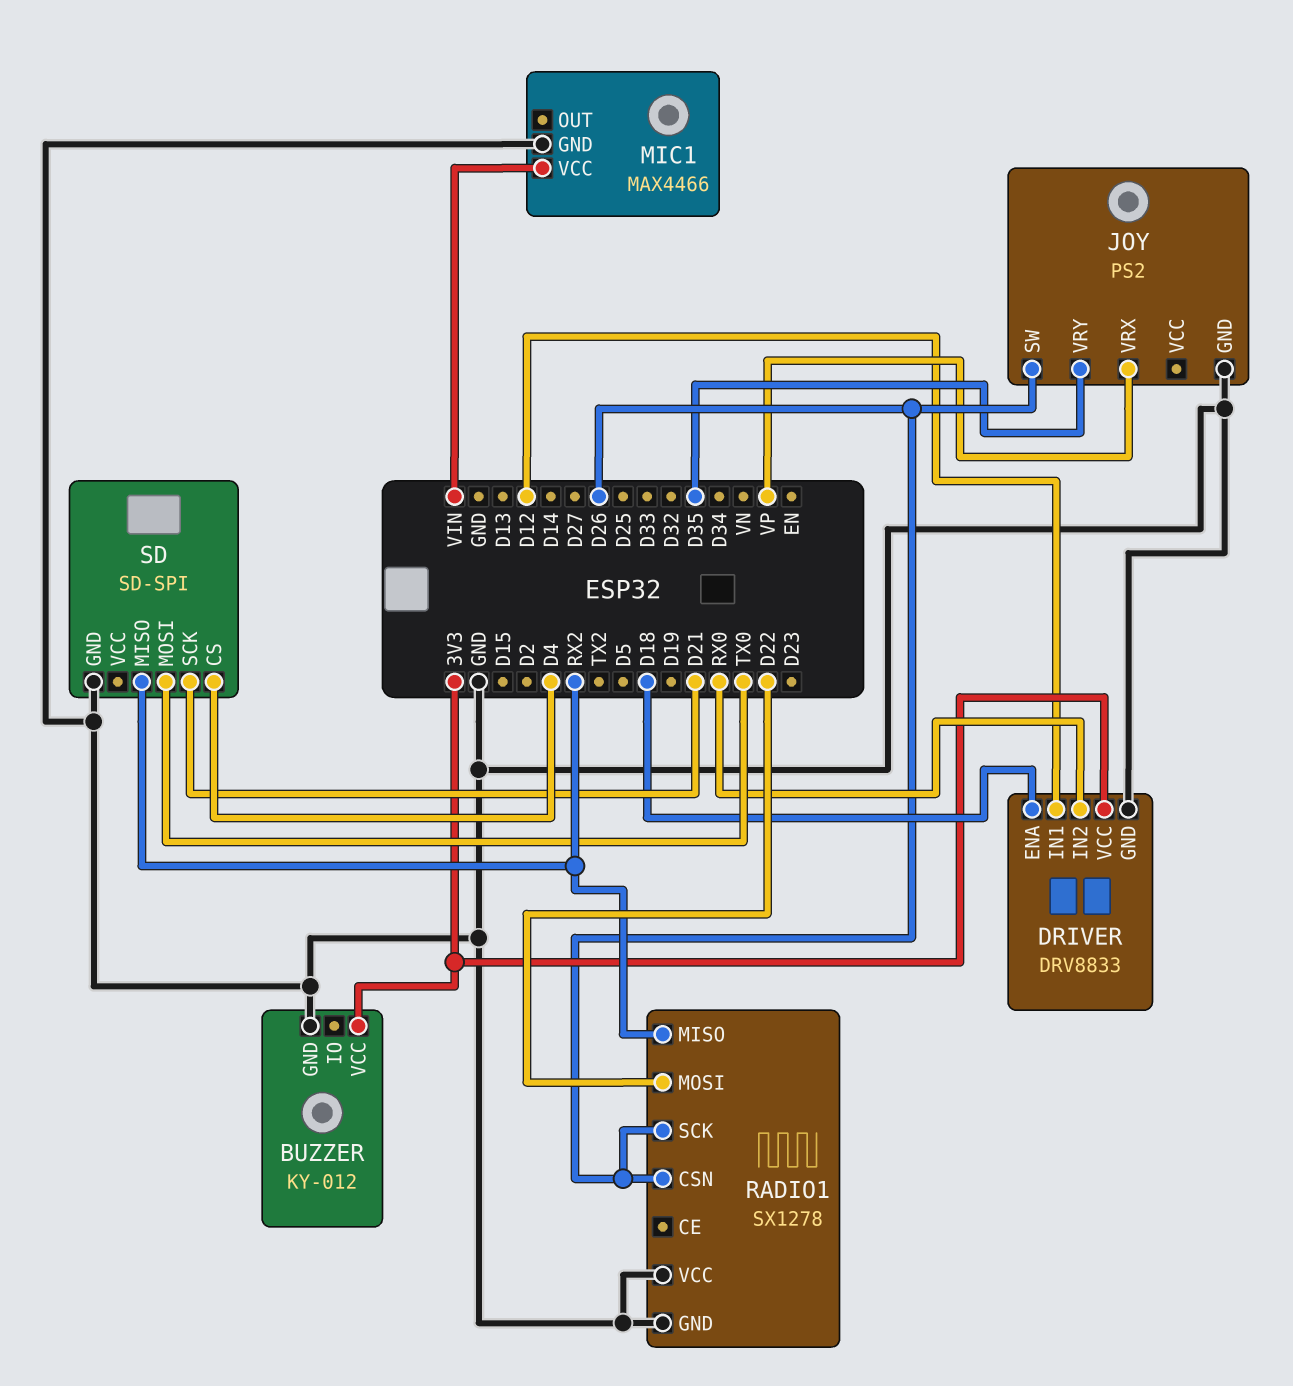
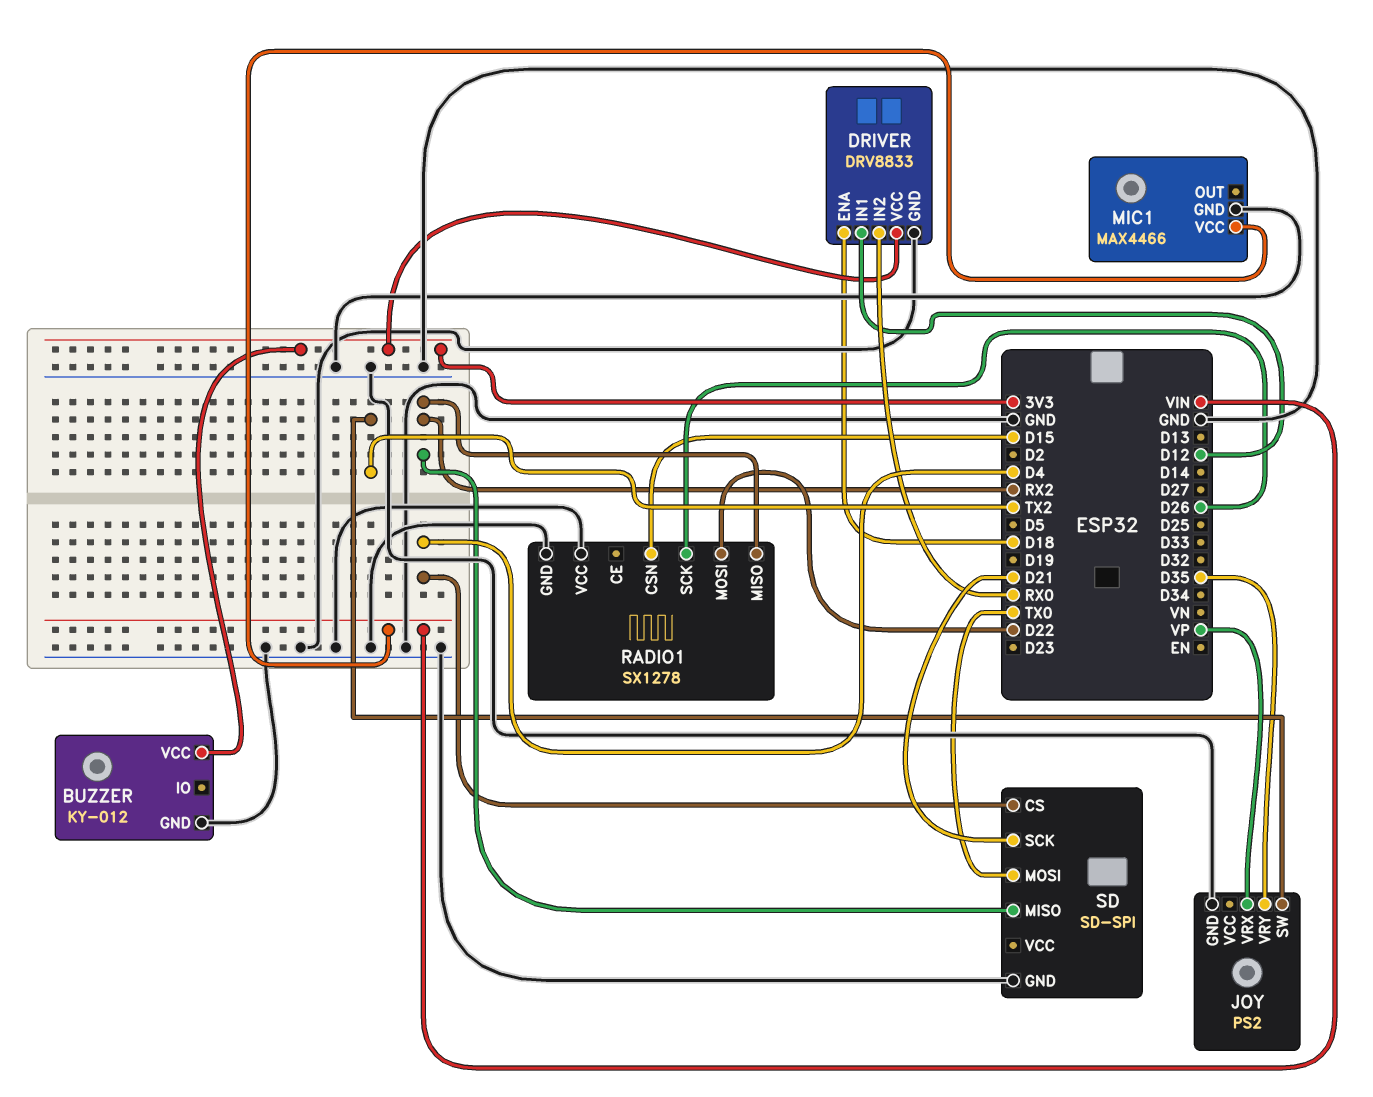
JOY pin SW: D26 -> TX2
RADIO1 pin CSN: D26 -> D15

